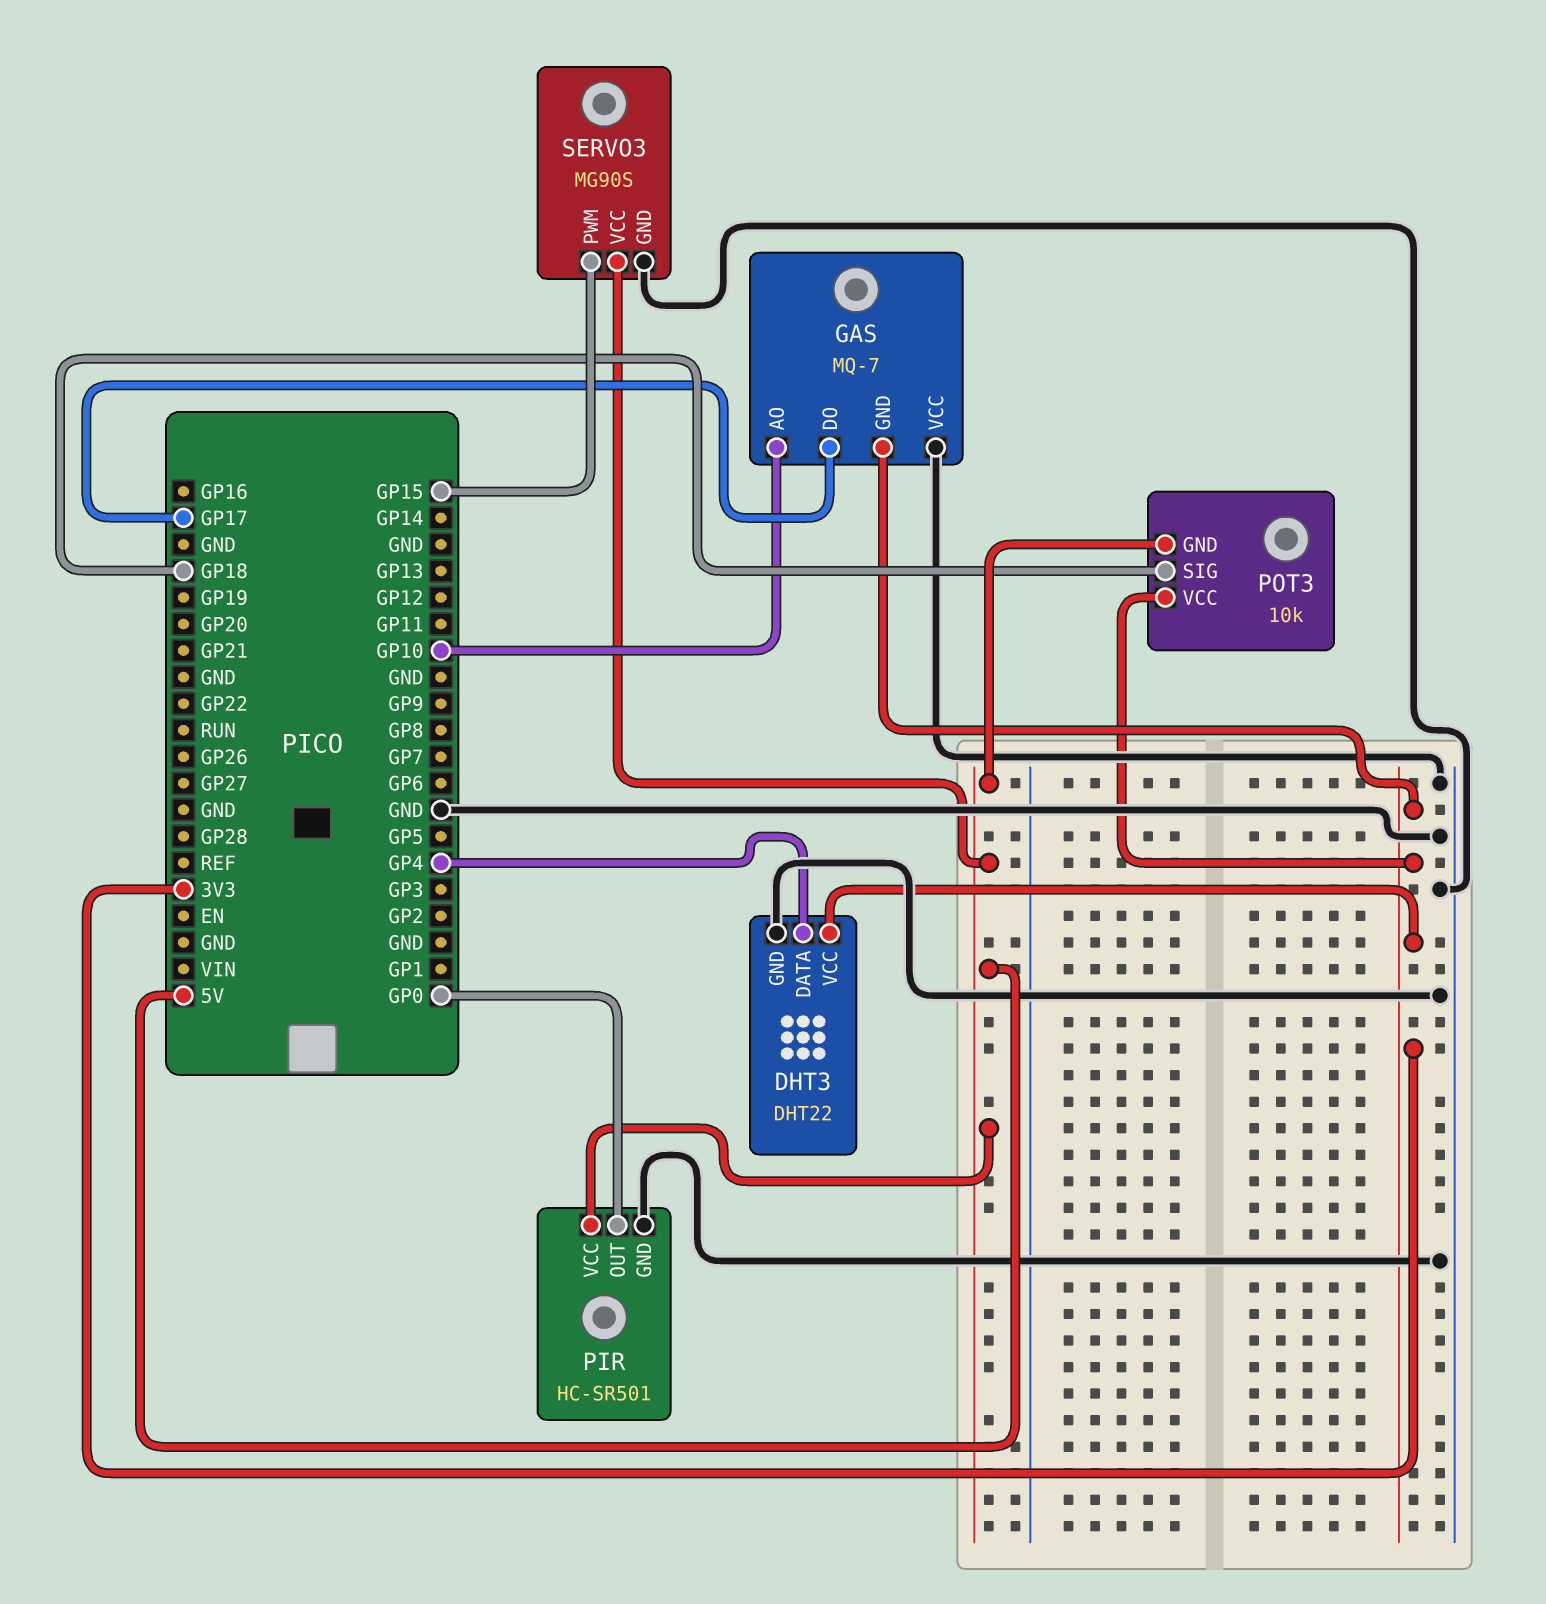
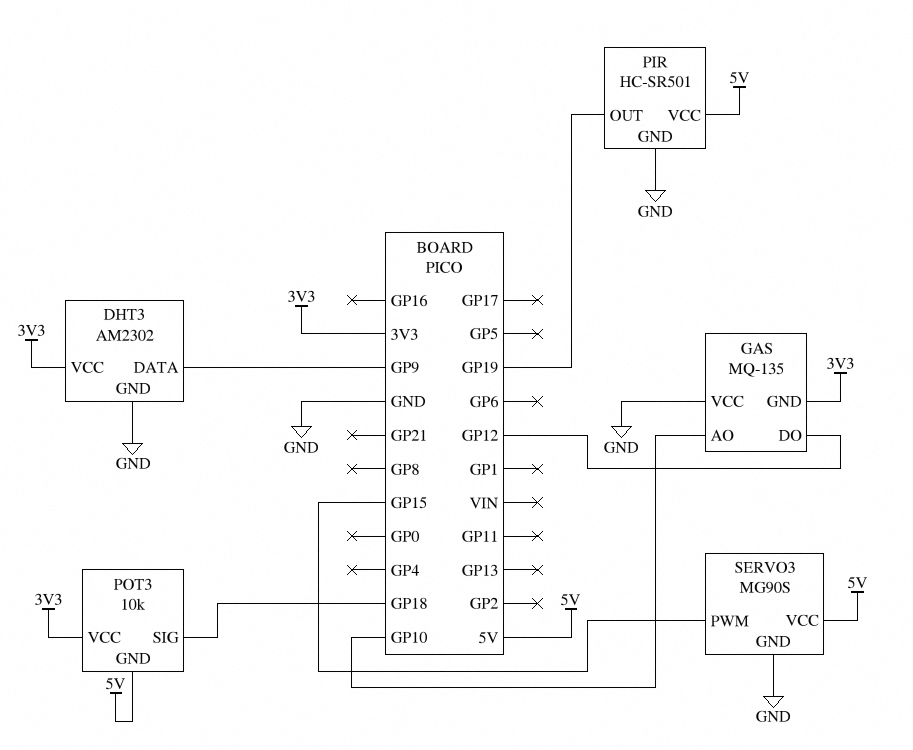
DHT3: DHT22 -> AM2302
DHT3 pin DATA: GP4 -> GP9
GAS: MQ-7 -> MQ-135
GAS pin DO: GP17 -> GP12
PIR pin OUT: GP0 -> GP19

